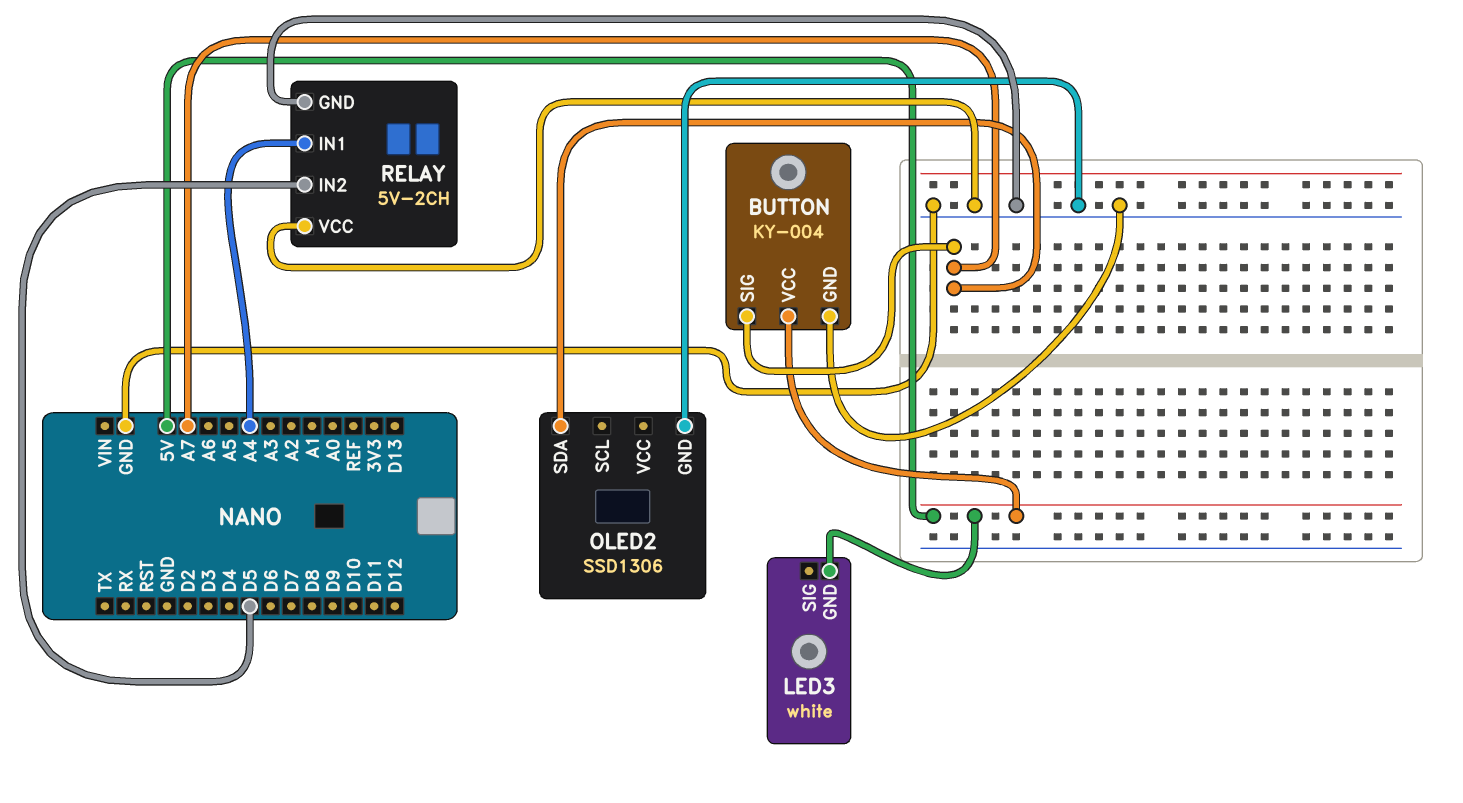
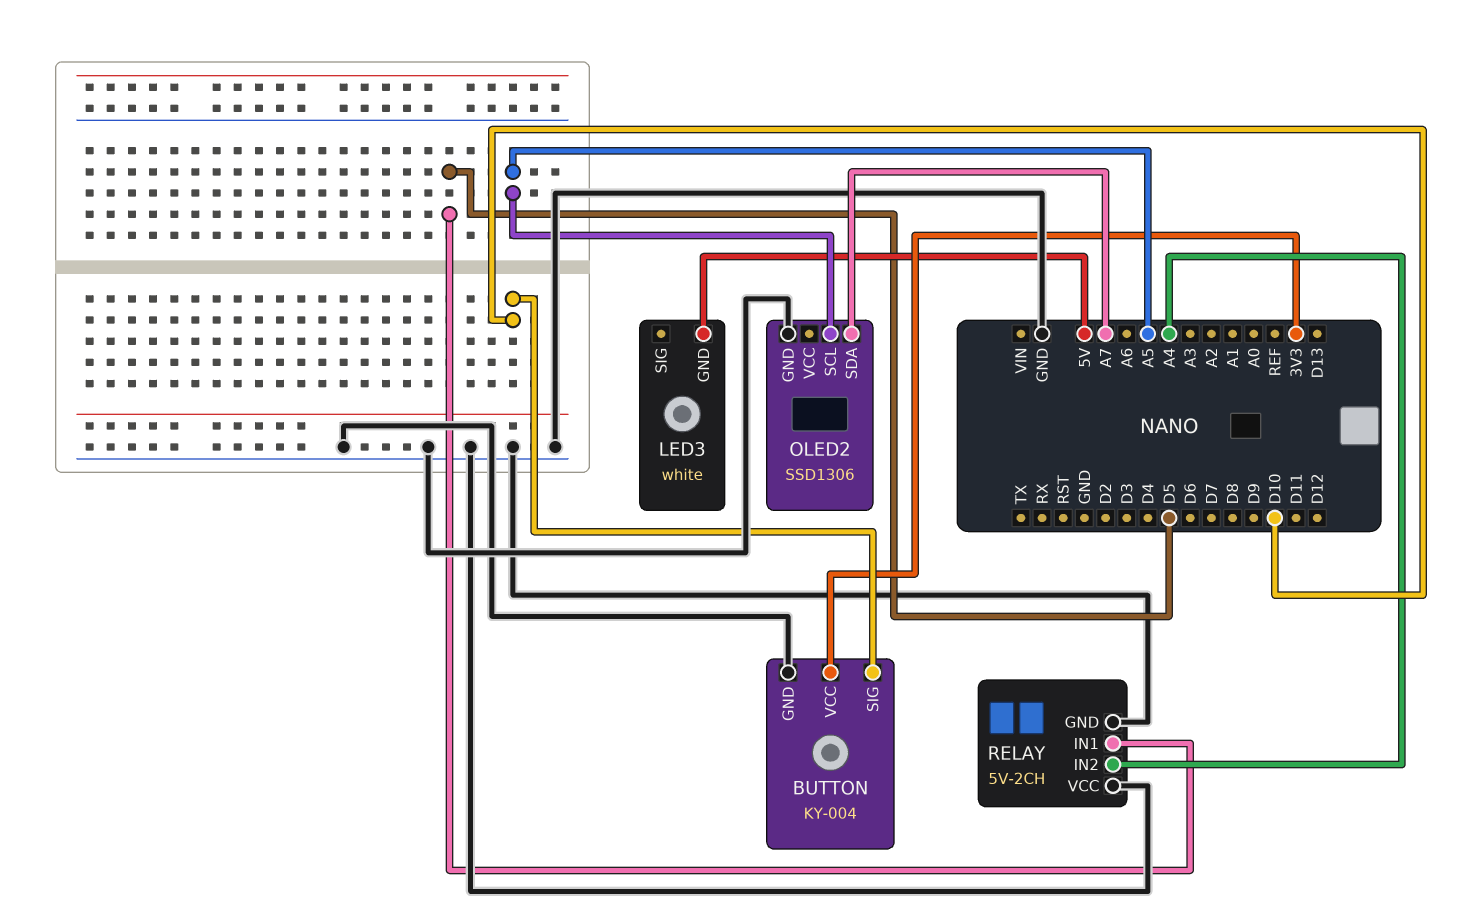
BUTTON pin SIG: A7 -> D10
BUTTON pin VCC: 5V -> 3V3
OLED2 pin SCL: none -> A5
RELAY pin IN1: A4 -> D5
RELAY pin IN2: D5 -> A4

